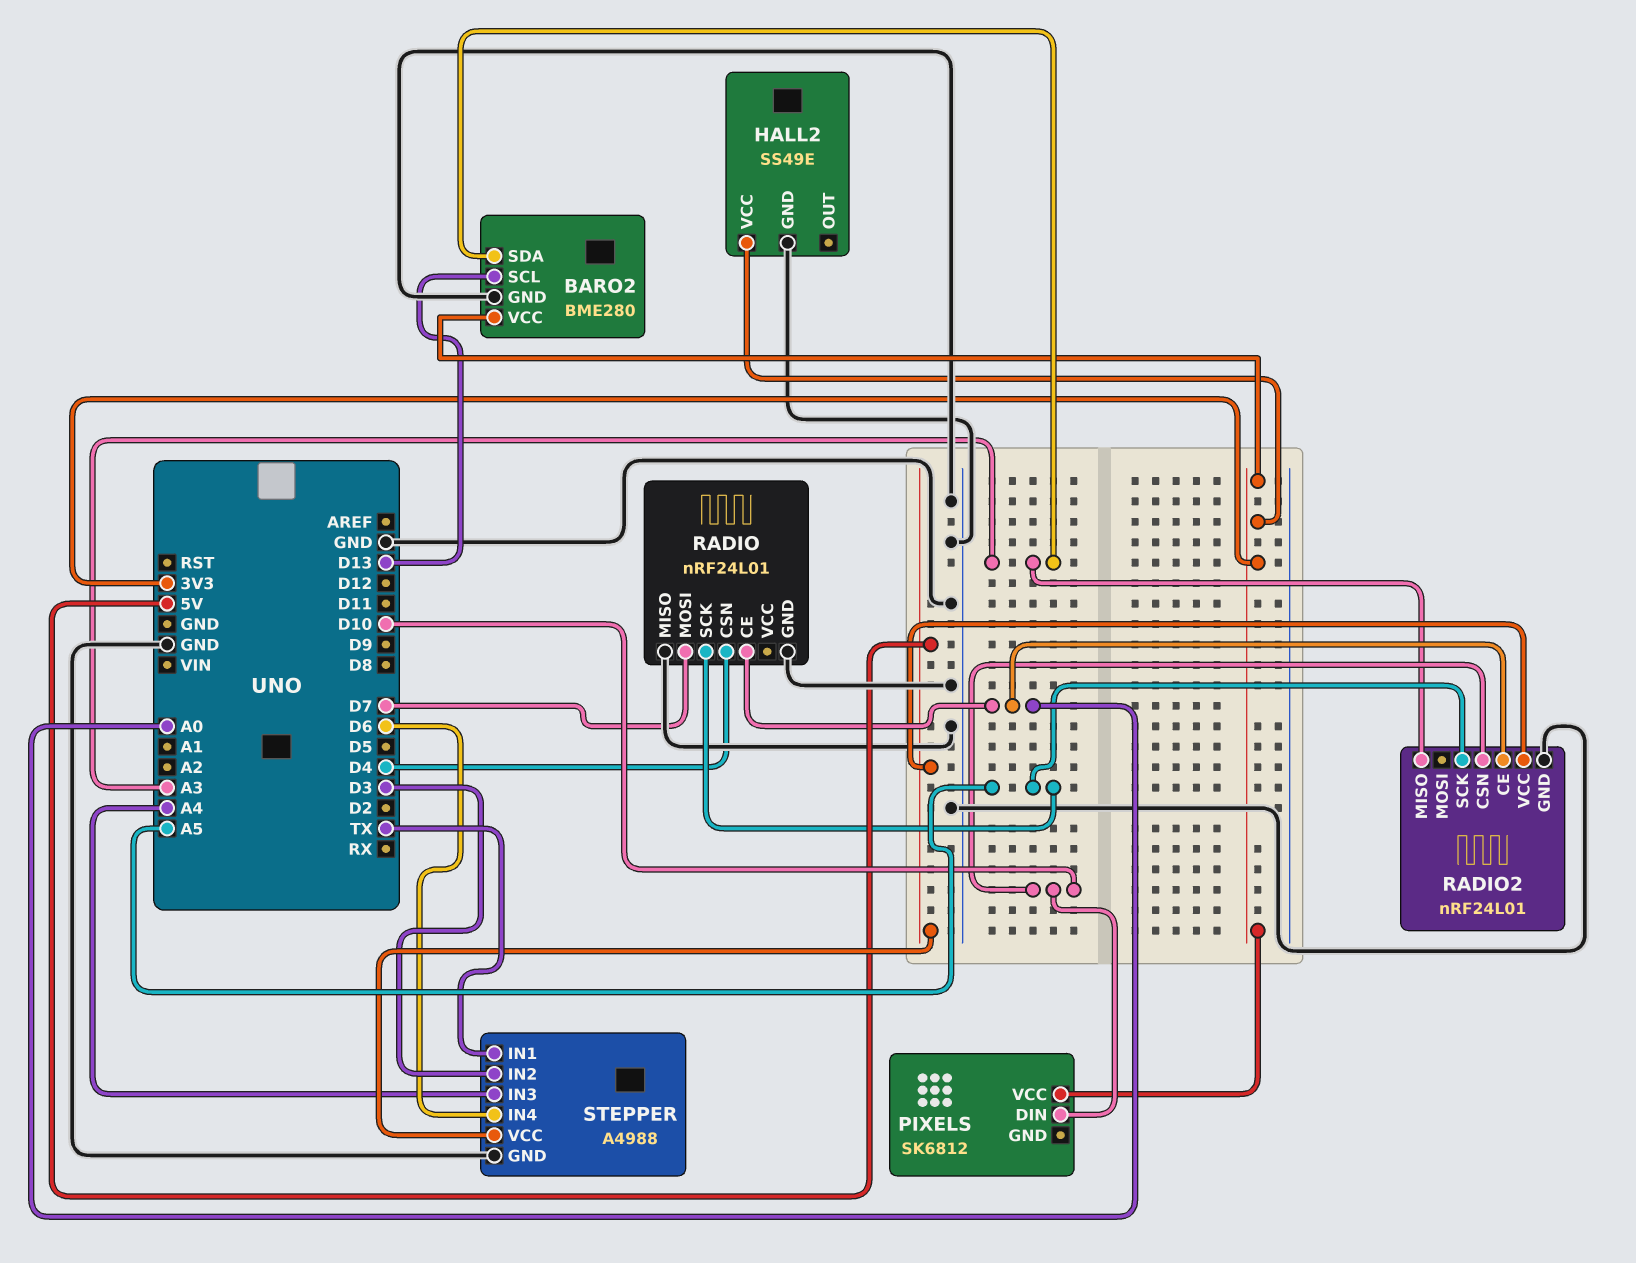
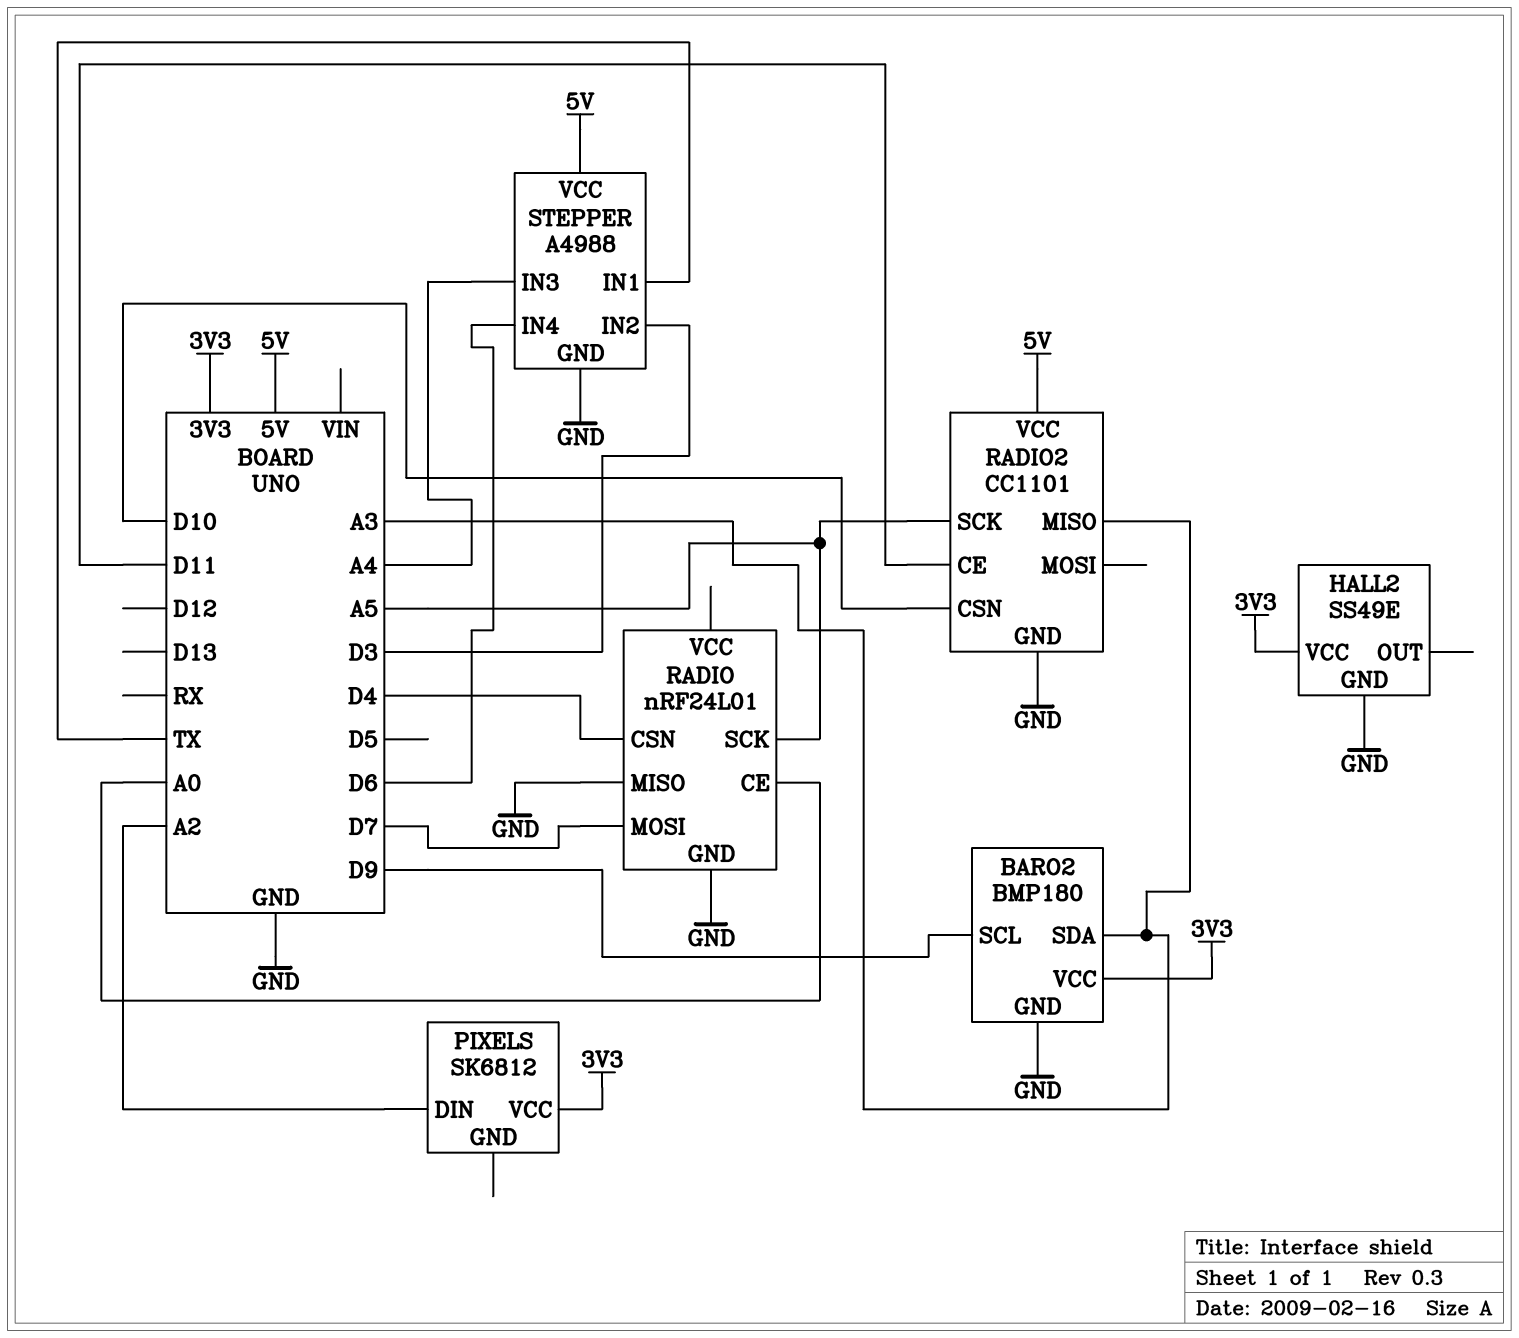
BARO2: BME280 -> BMP180
BARO2 pin SCL: D13 -> D9
PIXELS pin DIN: D10 -> A2
RADIO2: nRF24L01 -> CC1101
RADIO2 pin CE: A0 -> D11

